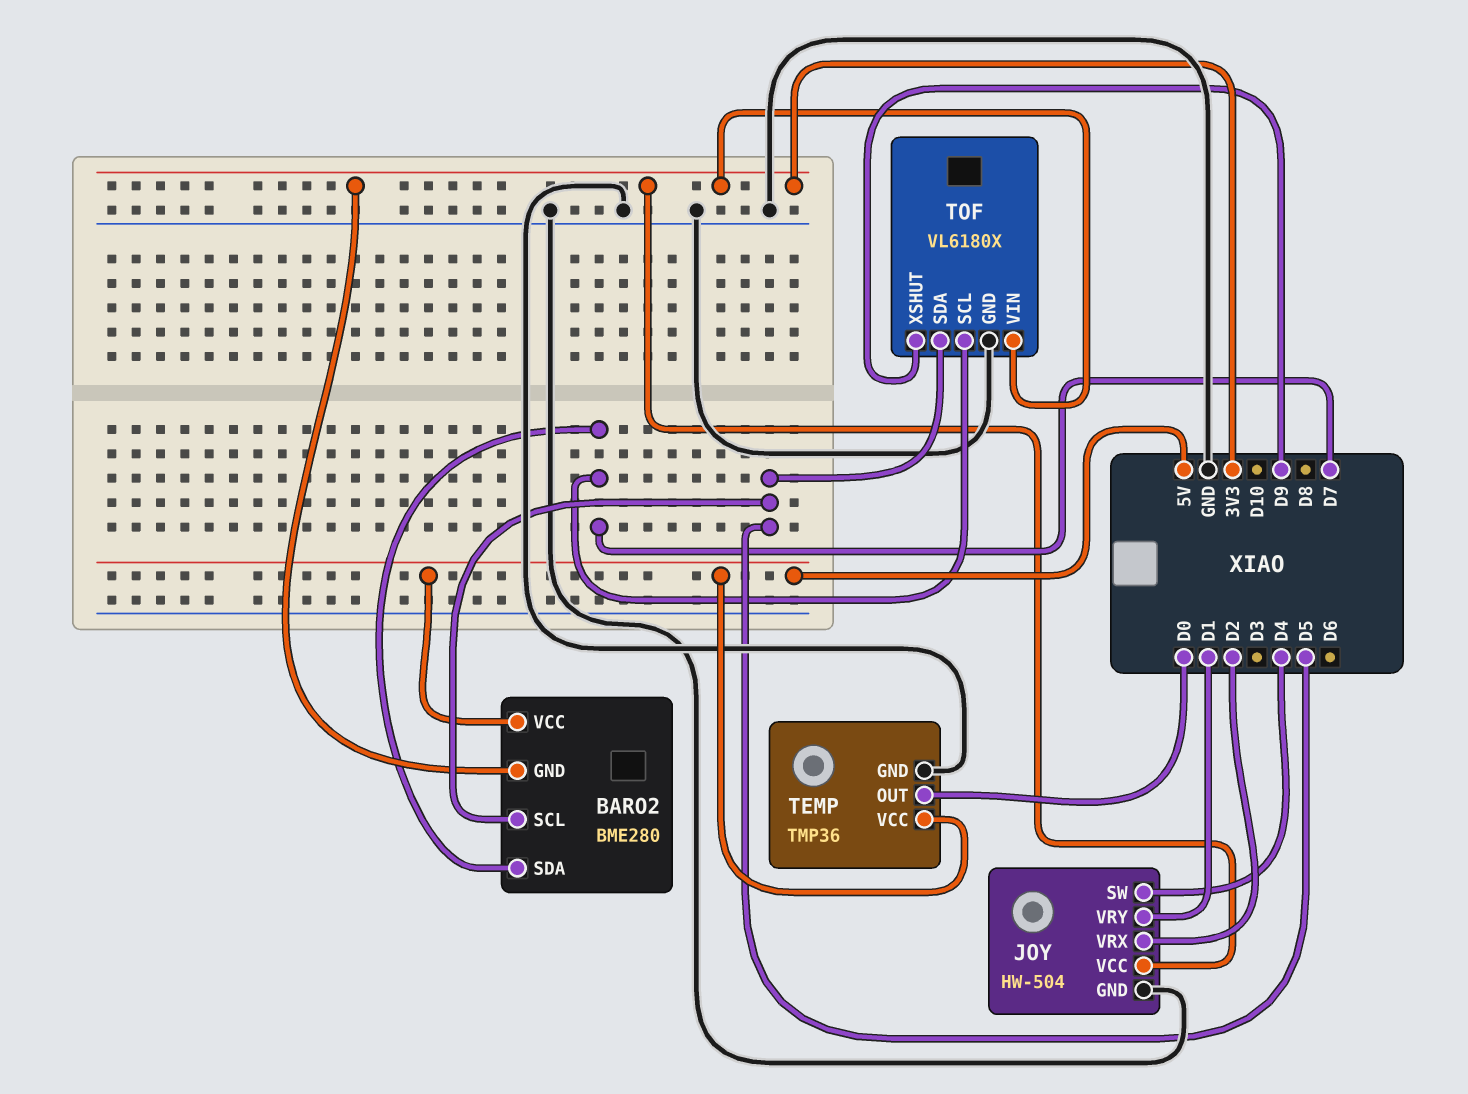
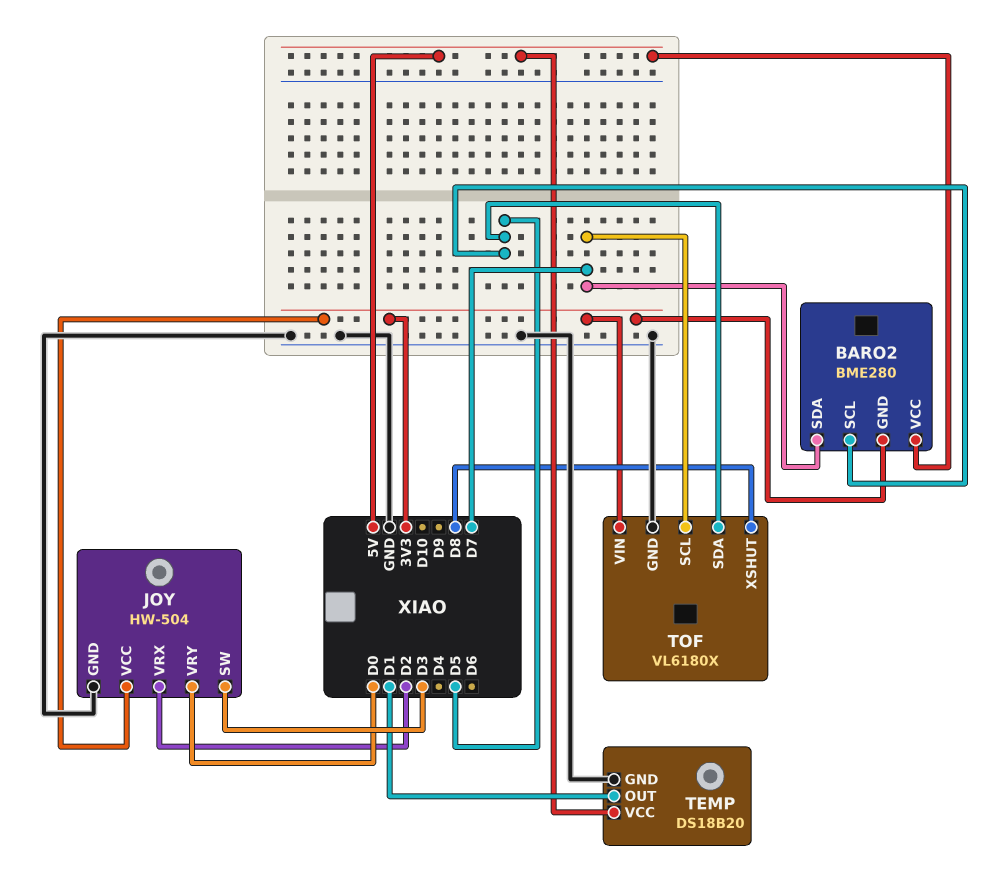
JOY pin SW: D4 -> D3
JOY pin VRY: D1 -> D0
TEMP: TMP36 -> DS18B20
TEMP pin OUT: D0 -> D1
TOF pin XSHUT: D9 -> D8

